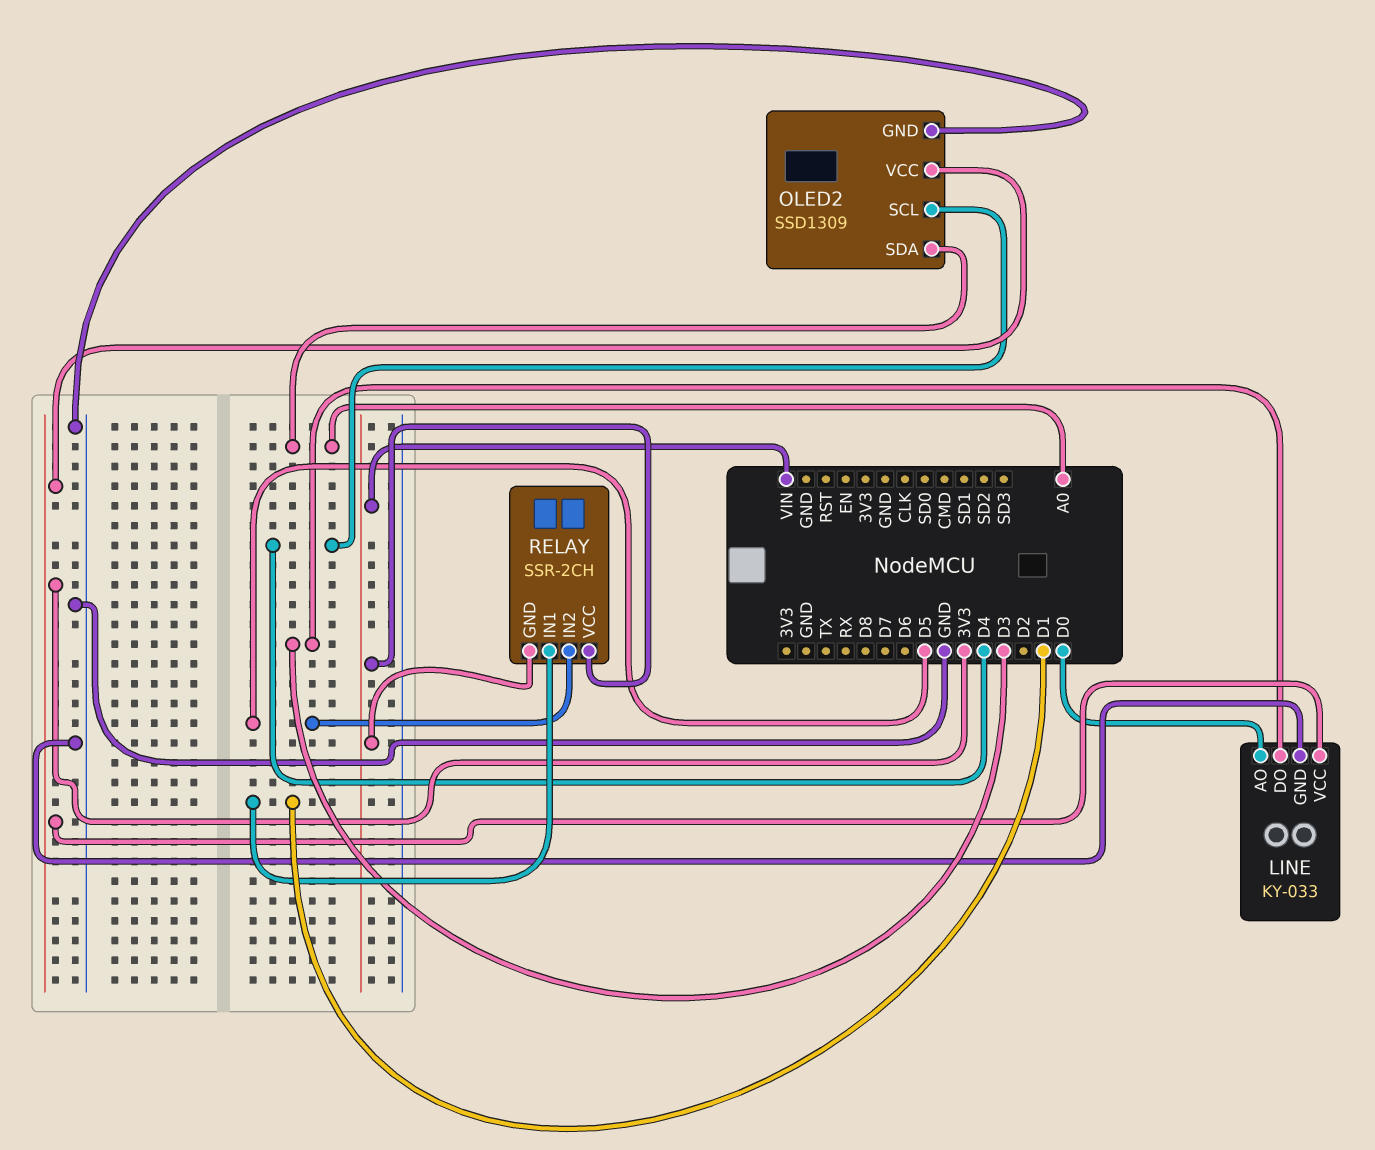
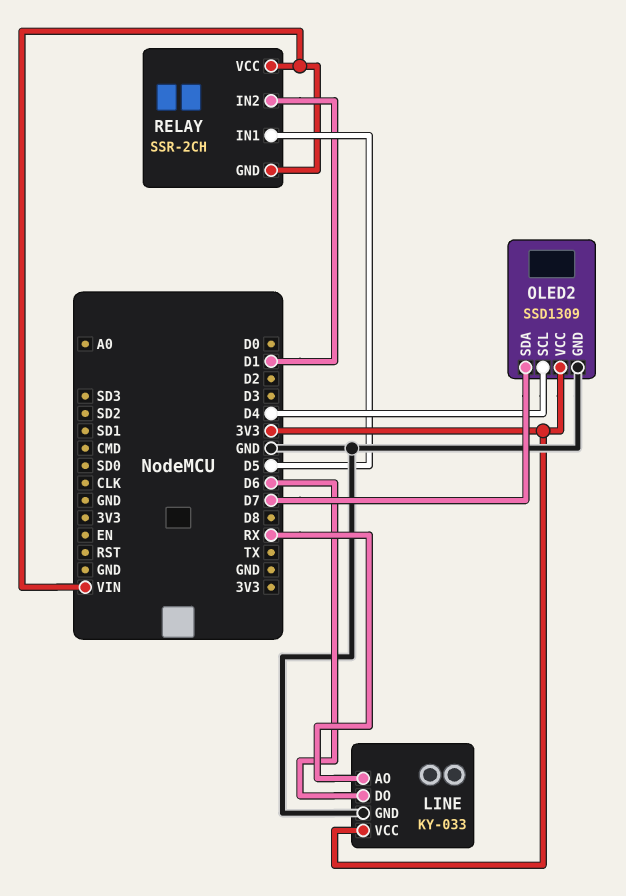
LINE pin AO: D0 -> RX
LINE pin DO: D3 -> D6
OLED2 pin SDA: A0 -> D7
RELAY pin IN1: D1 -> D5
RELAY pin IN2: D5 -> D1

